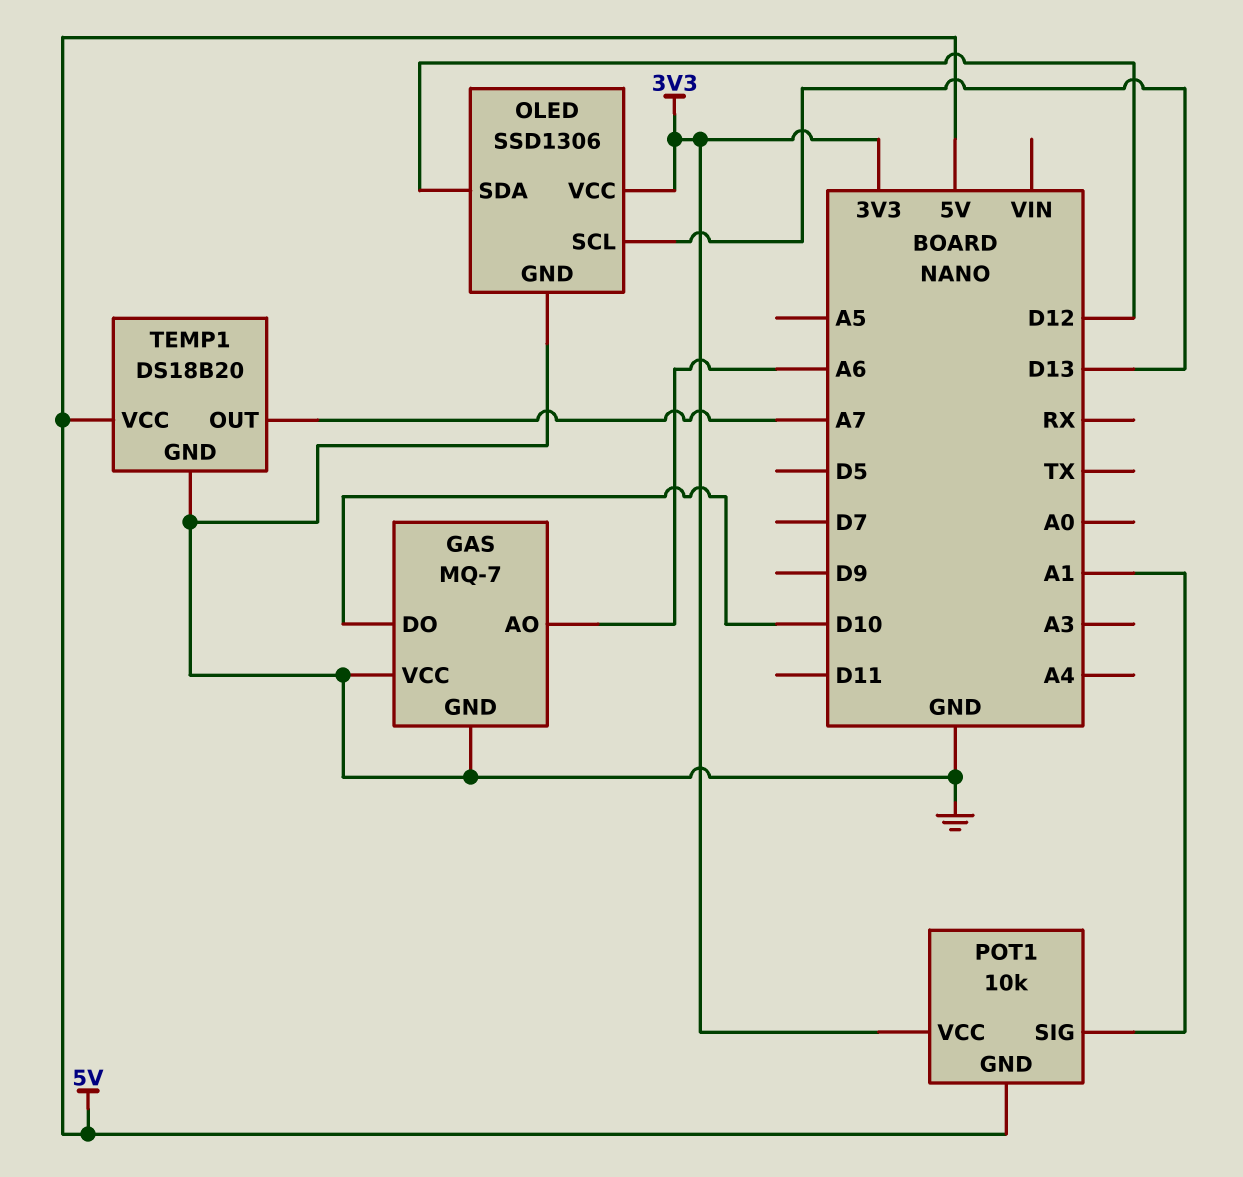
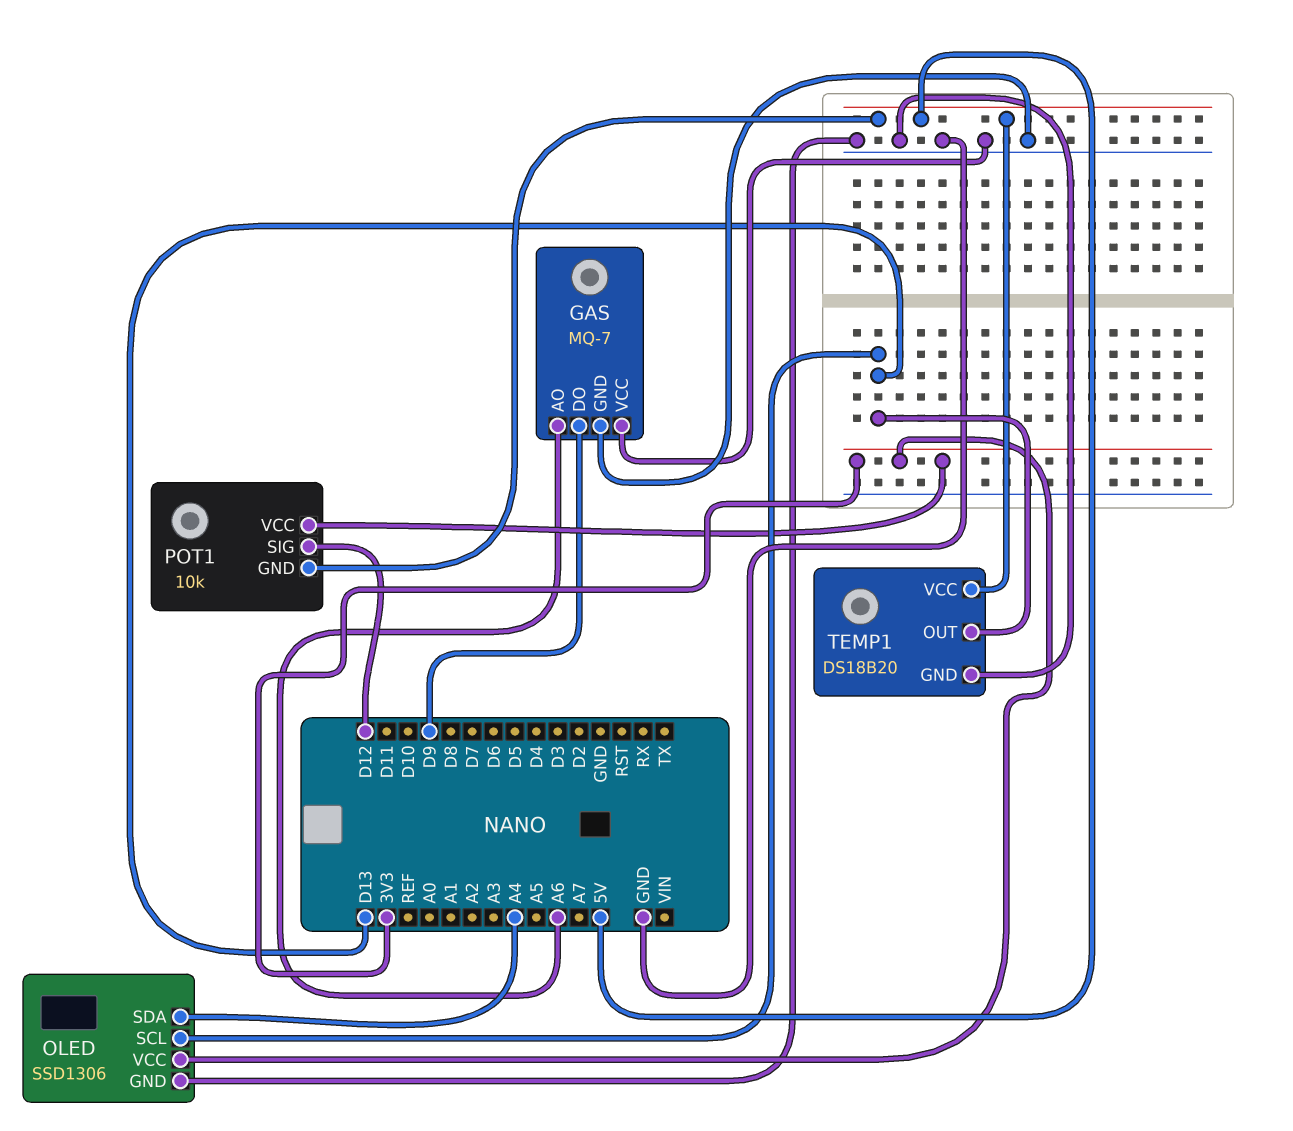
GAS pin DO: D10 -> D9
OLED pin SDA: D12 -> A4
POT1 pin SIG: A1 -> D12
TEMP1 pin OUT: A7 -> D13

